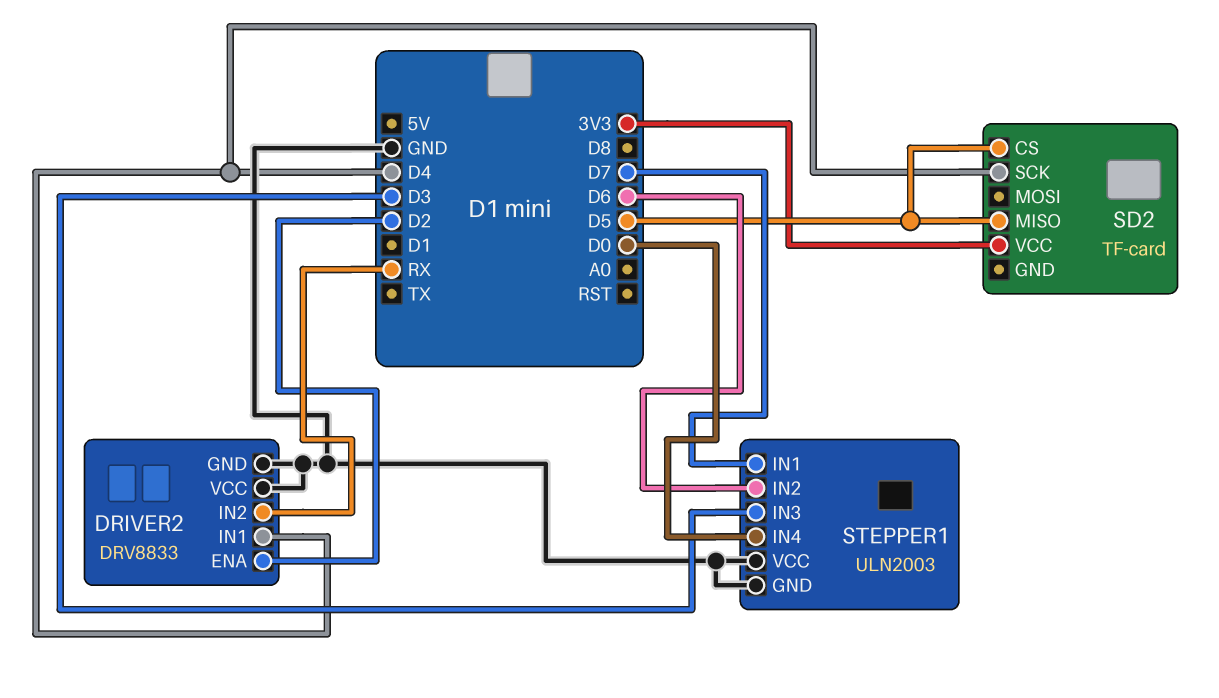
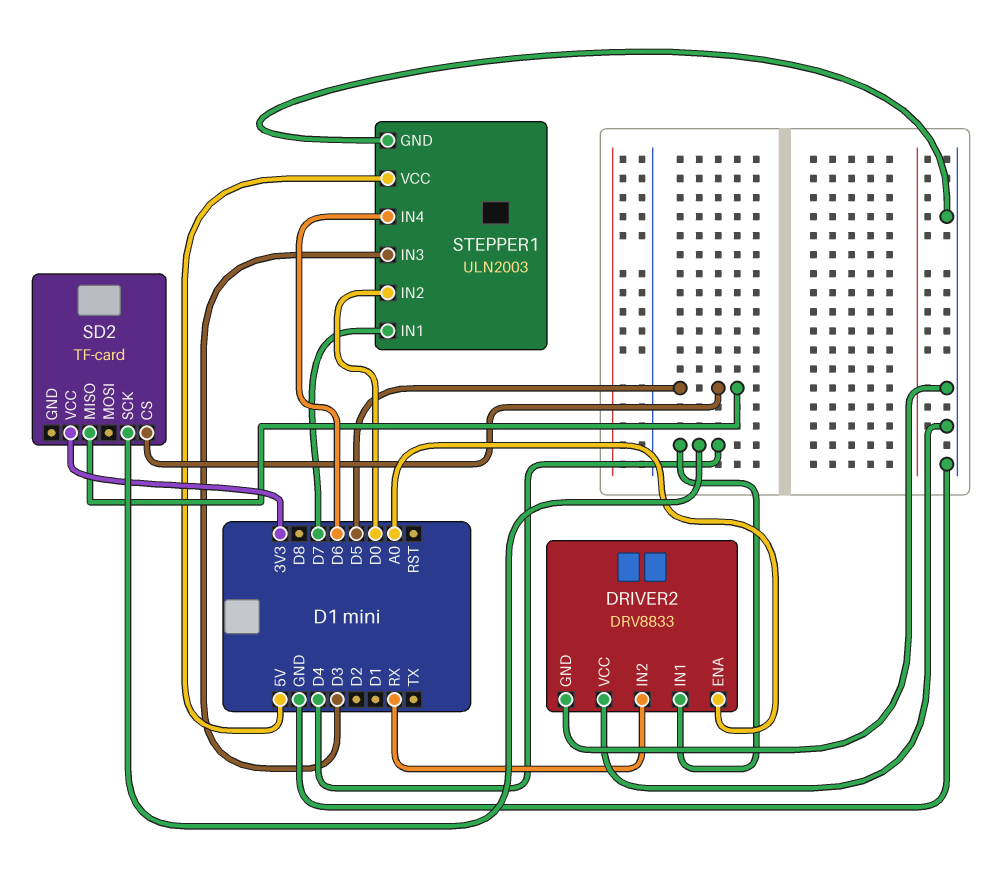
DRIVER2 pin ENA: D2 -> A0
STEPPER1 pin IN2: D6 -> D0
STEPPER1 pin IN4: D0 -> D6
STEPPER1 pin VCC: GND -> 5V

